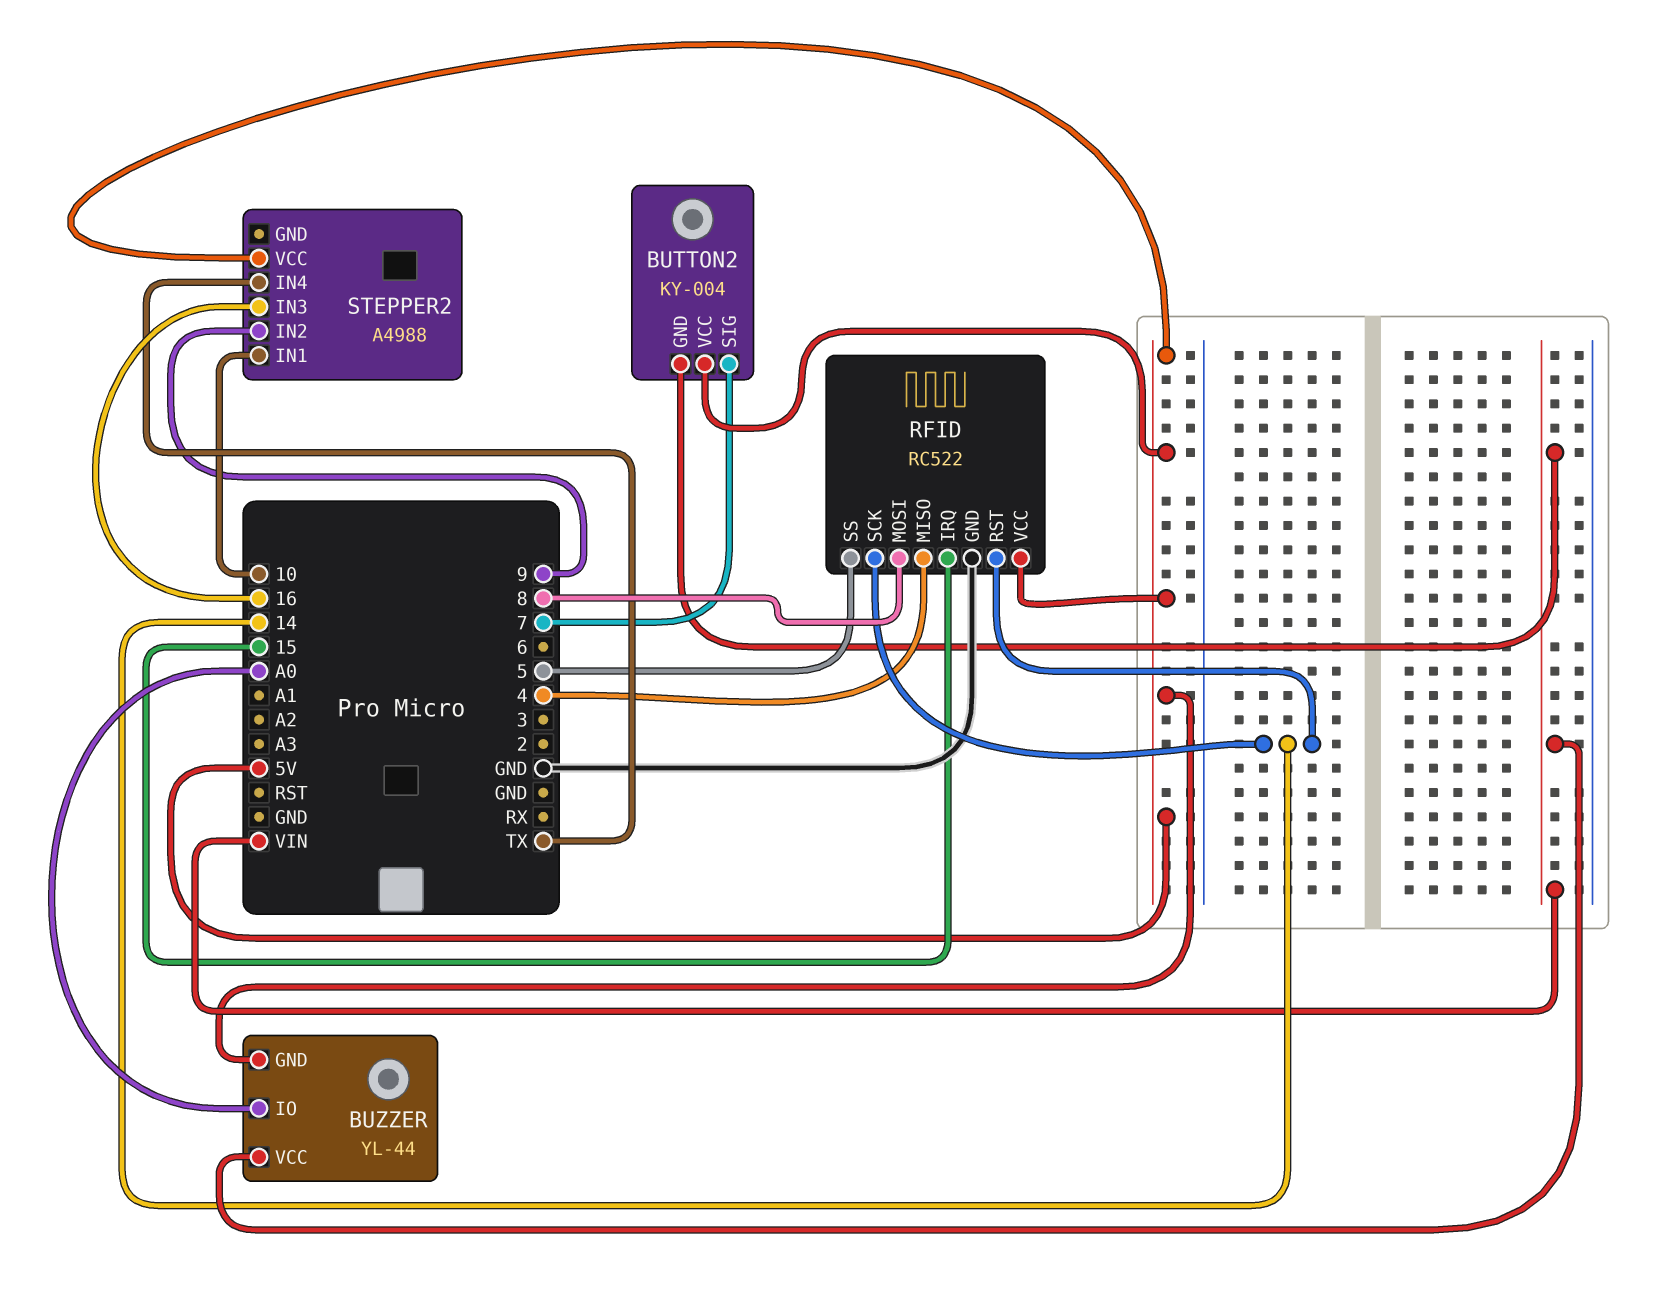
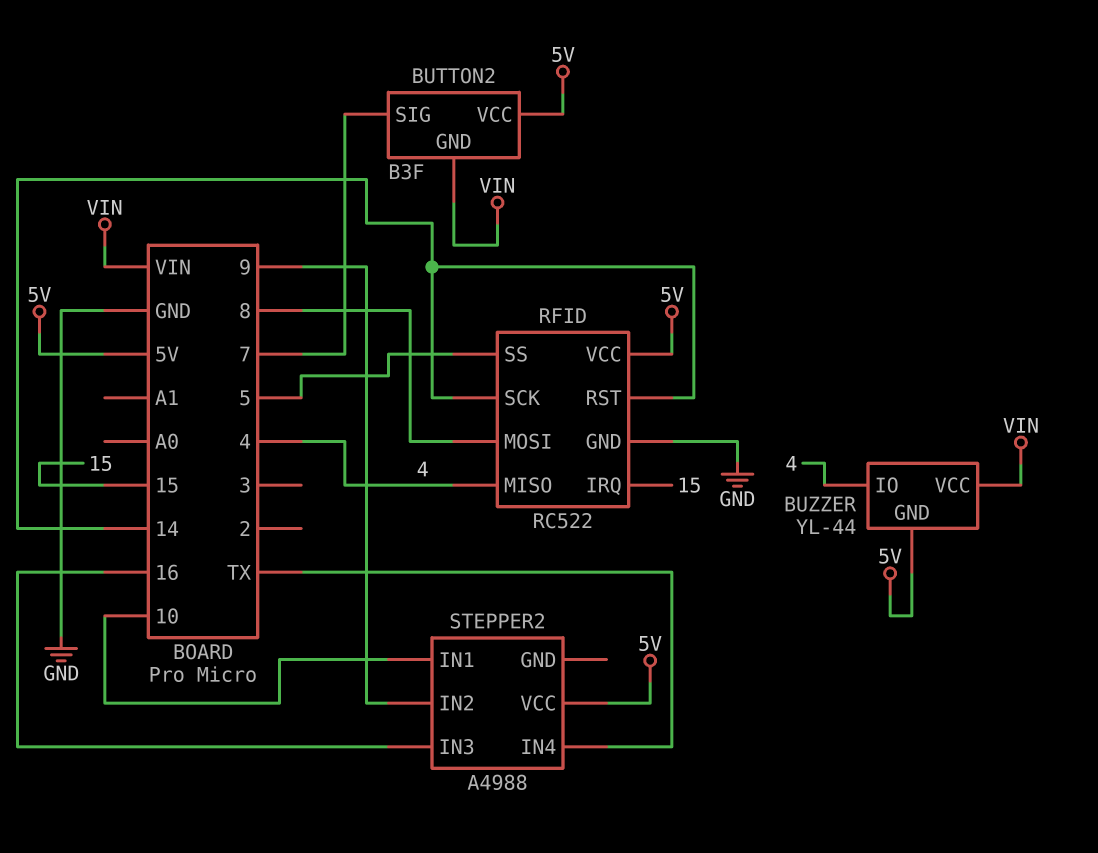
BUTTON2: KY-004 -> B3F
BUZZER pin IO: A0 -> 4

